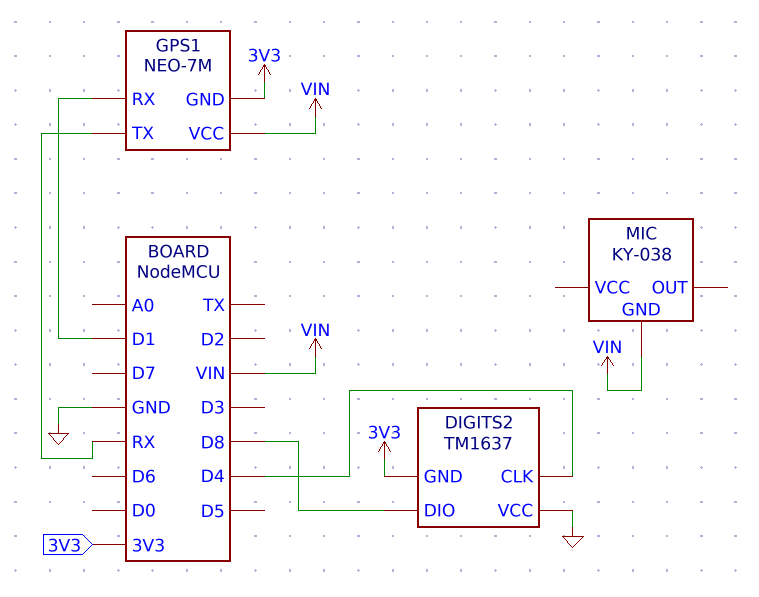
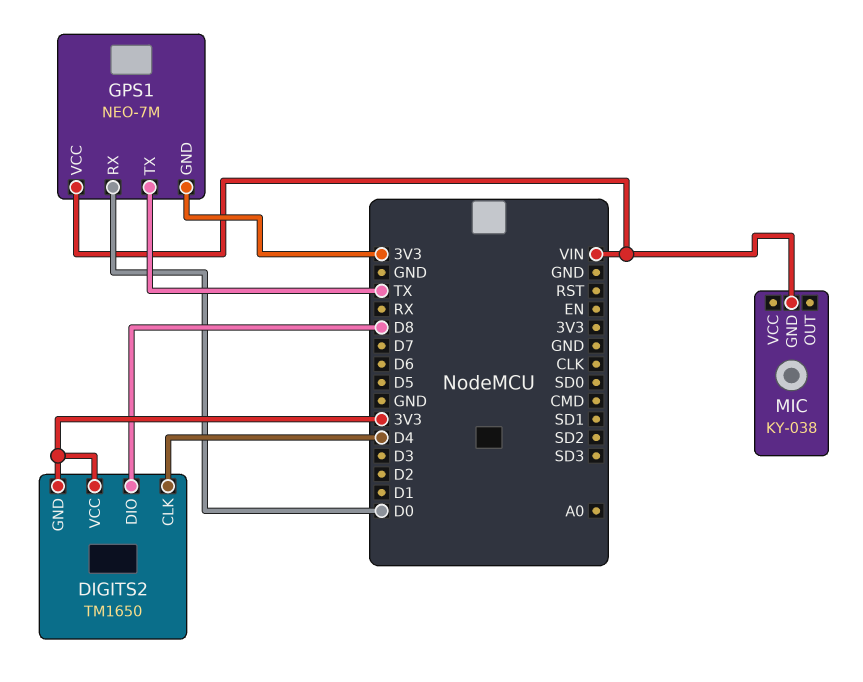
DIGITS2: TM1637 -> TM1650
DIGITS2 pin VCC: GND -> 3V3
GPS1 pin RX: D1 -> D0
GPS1 pin TX: RX -> TX

